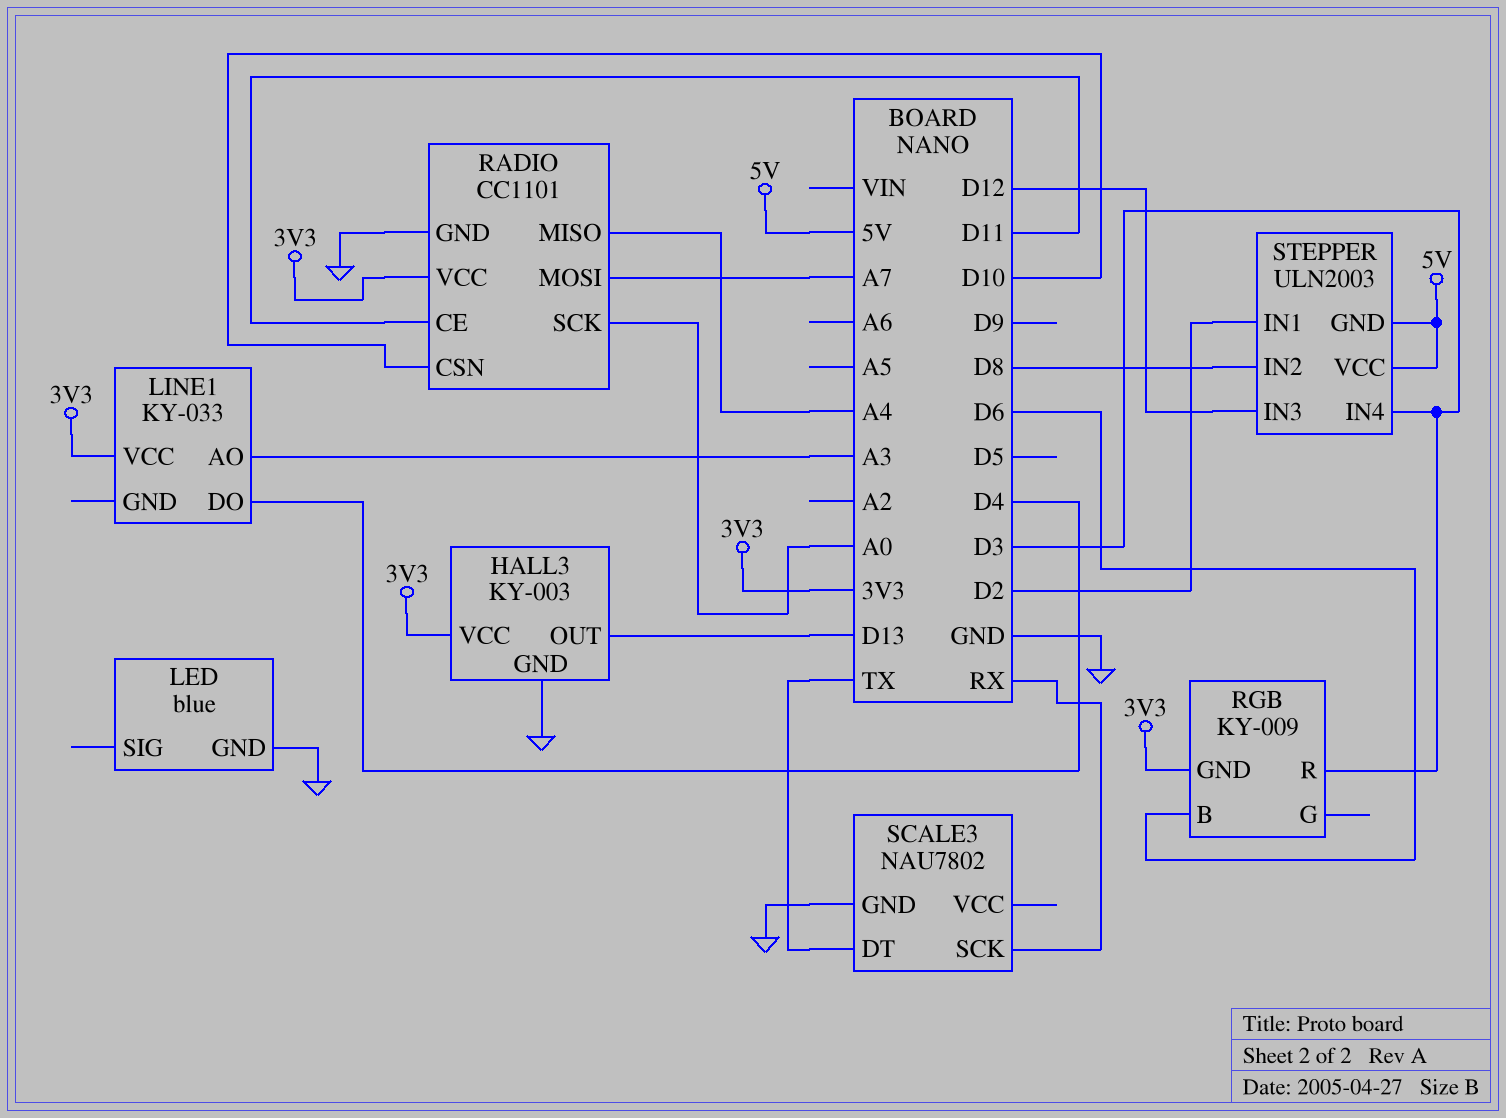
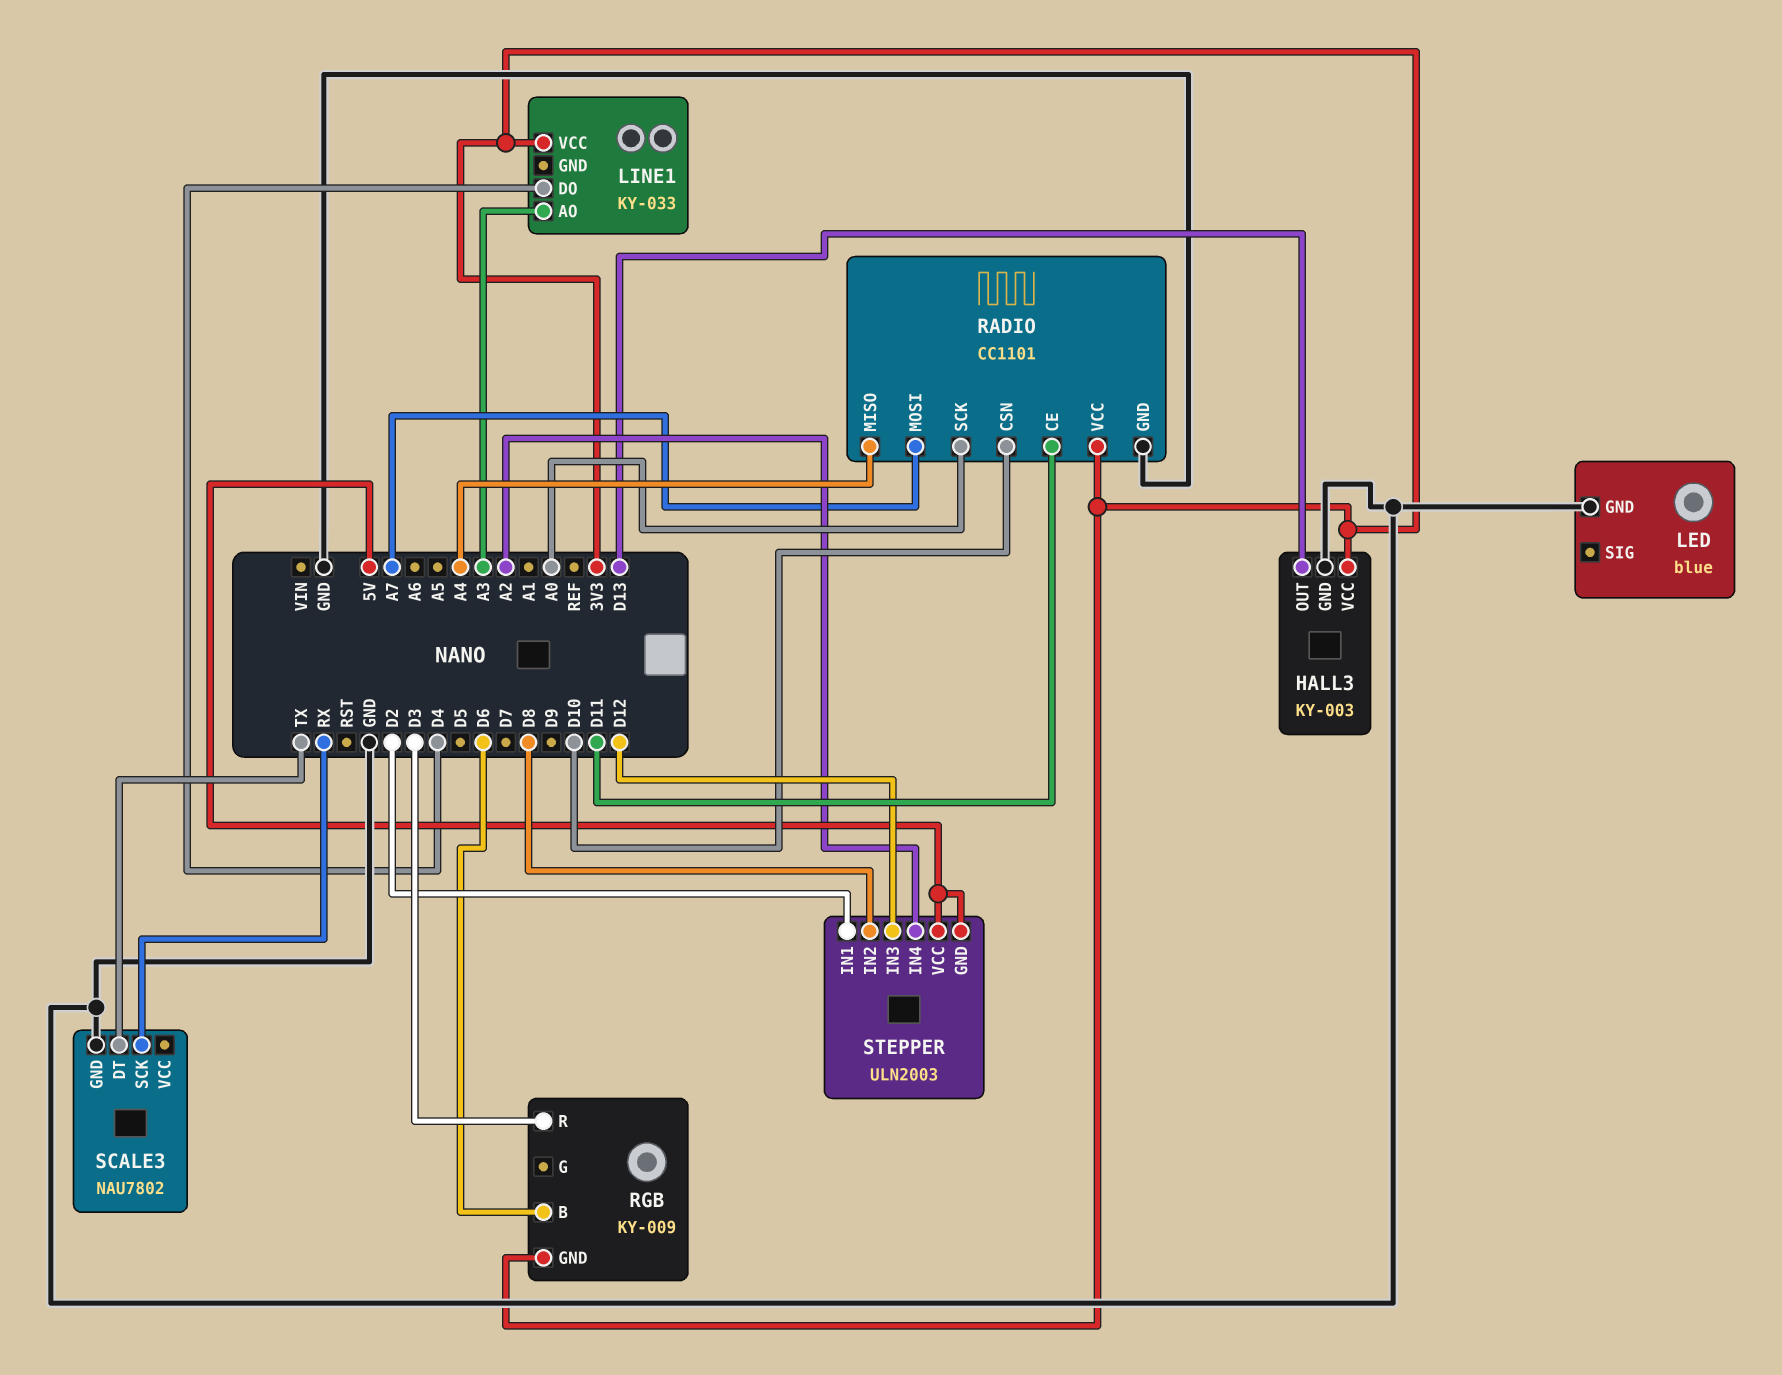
STEPPER pin IN4: D3 -> A2

